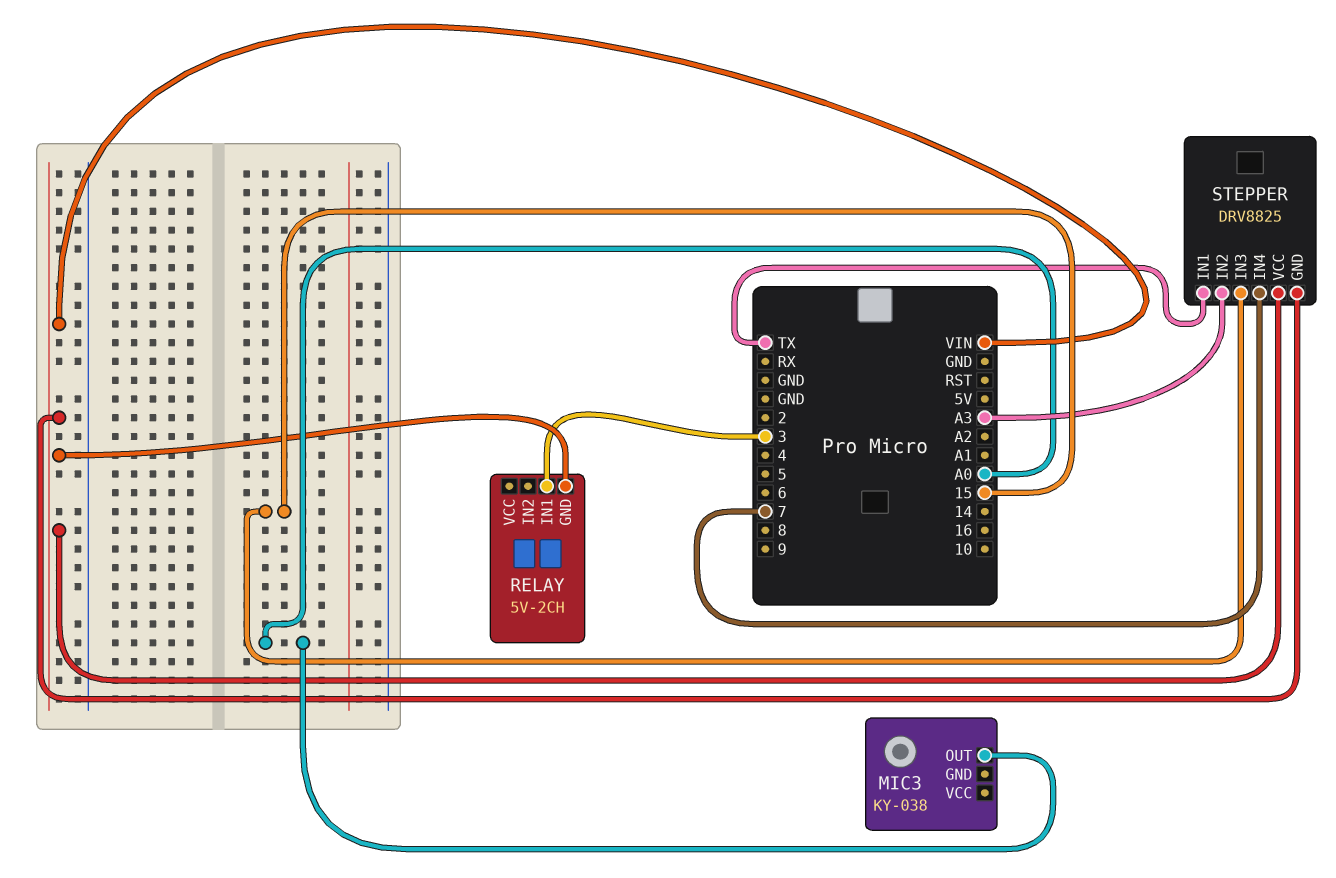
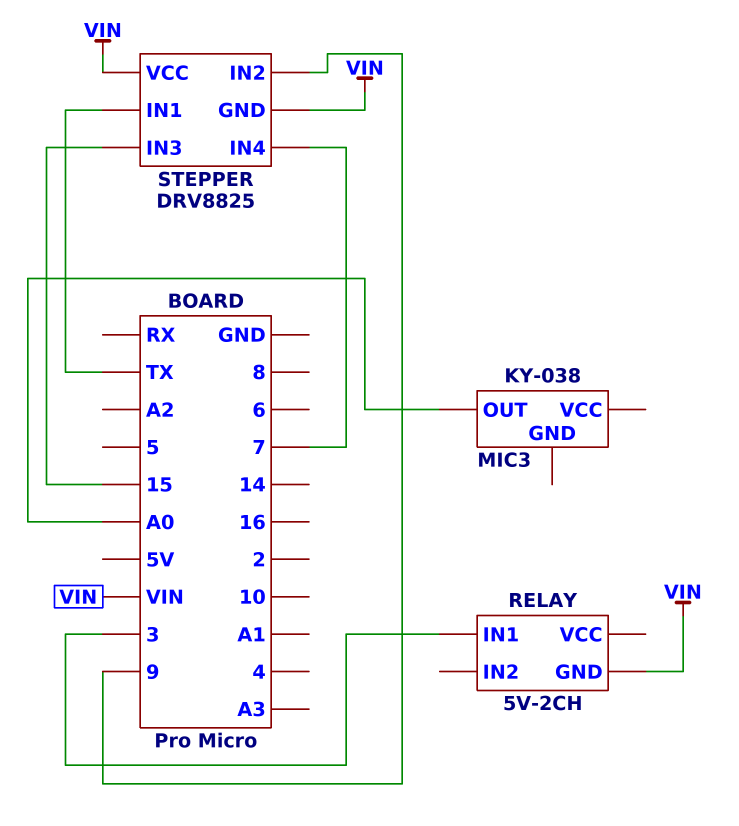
STEPPER pin IN2: A3 -> 9

